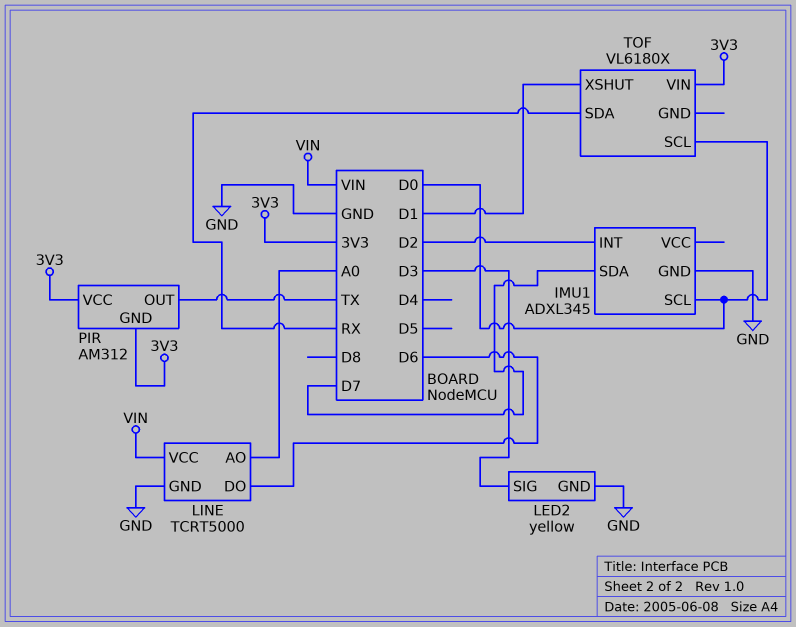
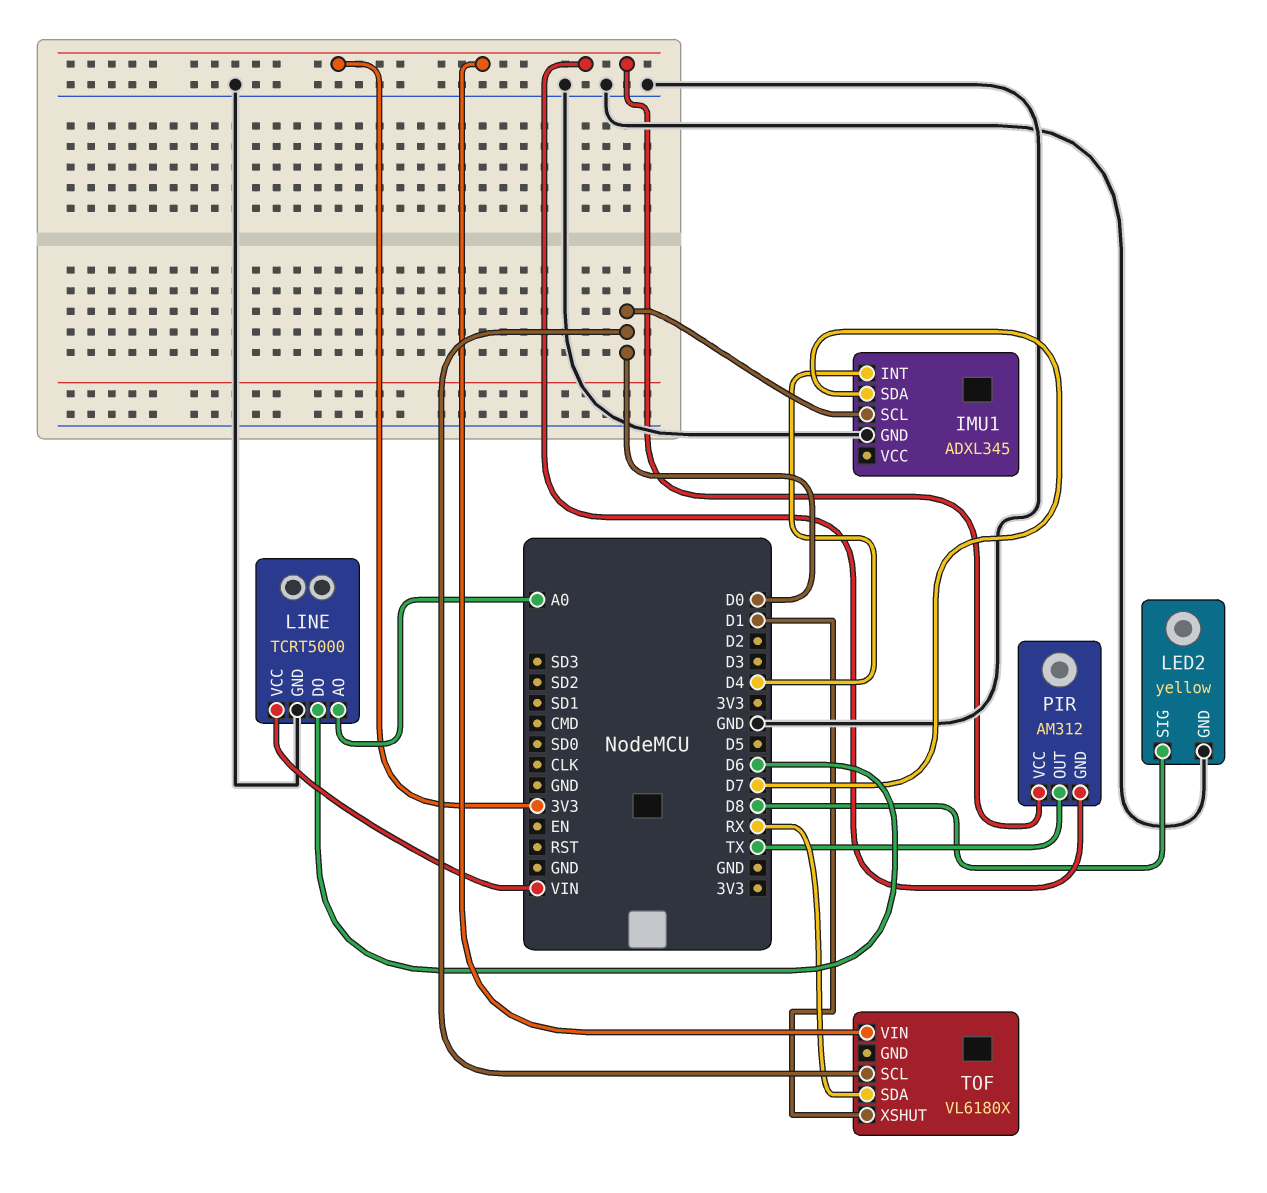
IMU1 pin INT: D2 -> D4
LED2 pin SIG: D3 -> D8

